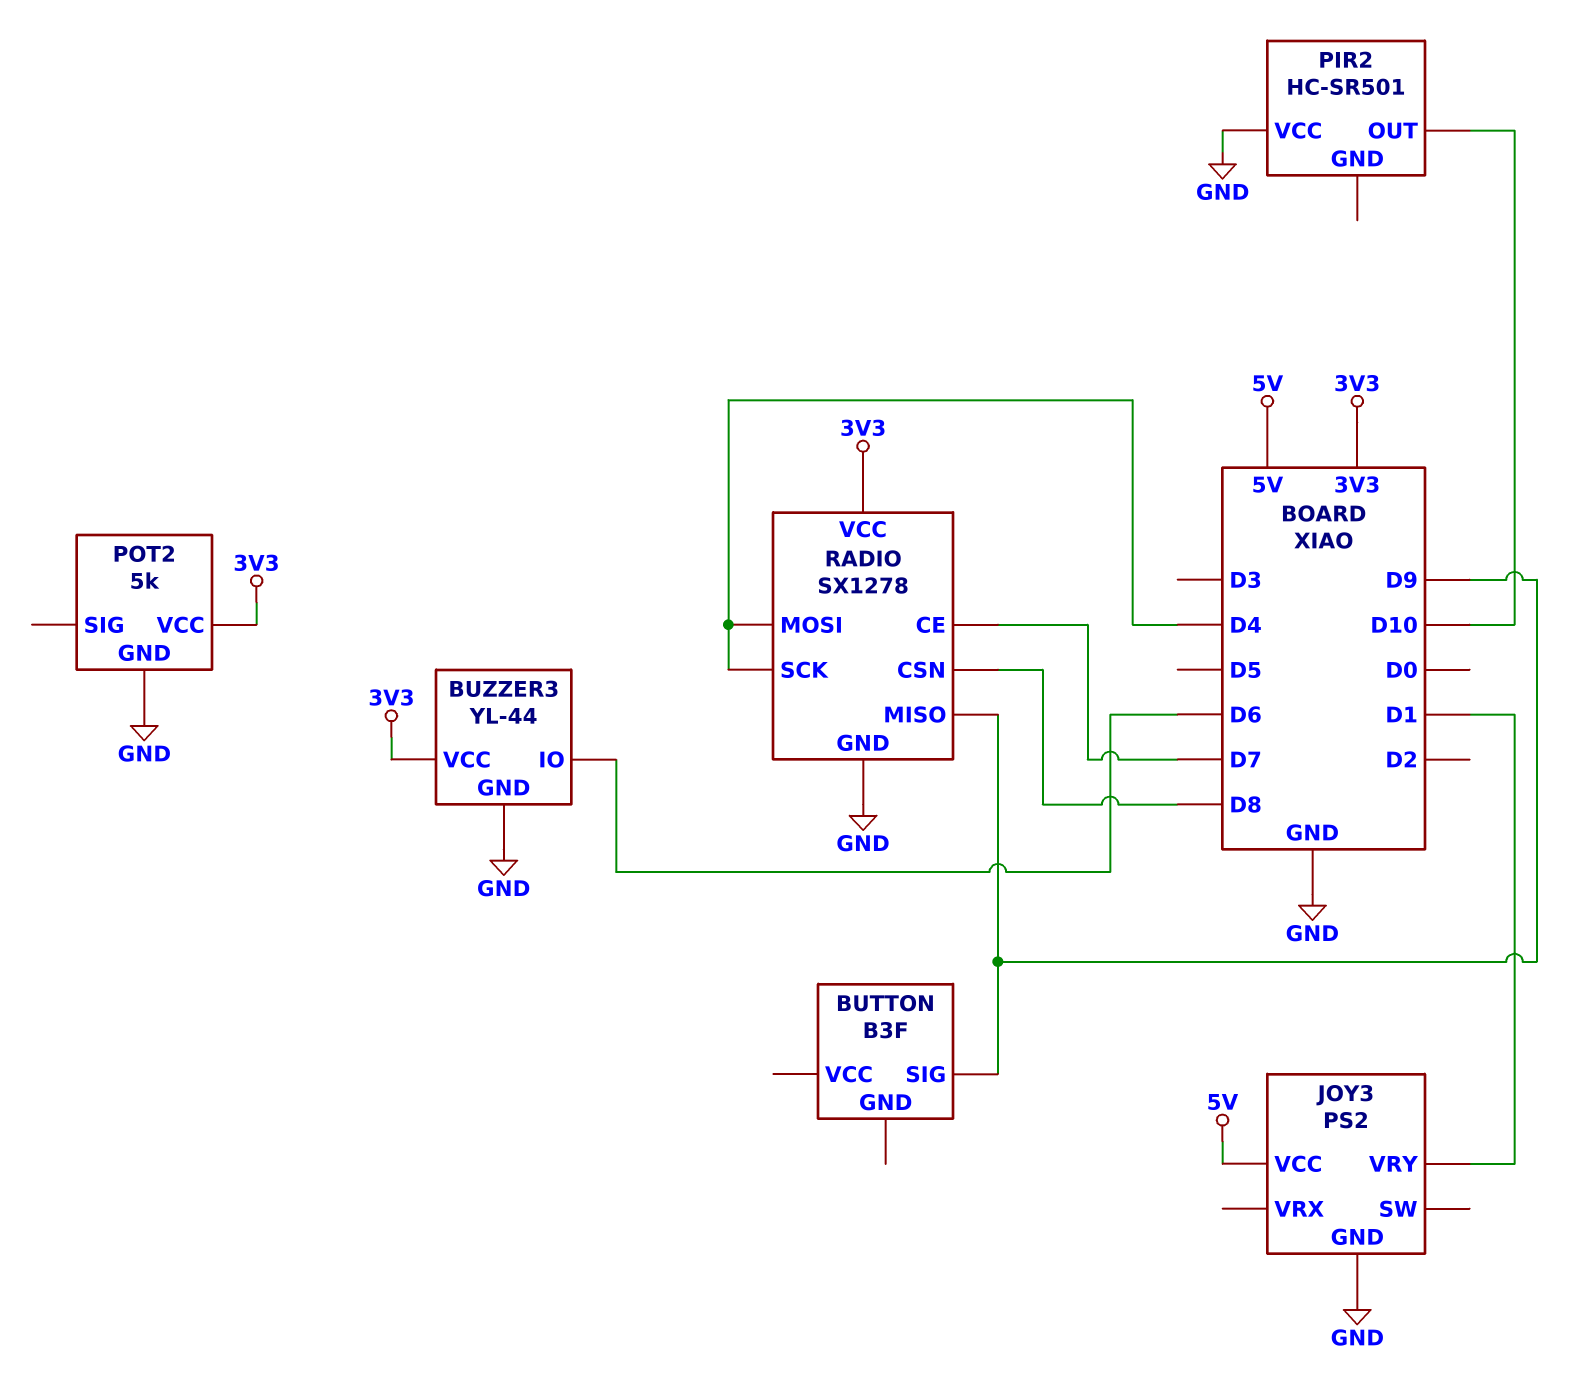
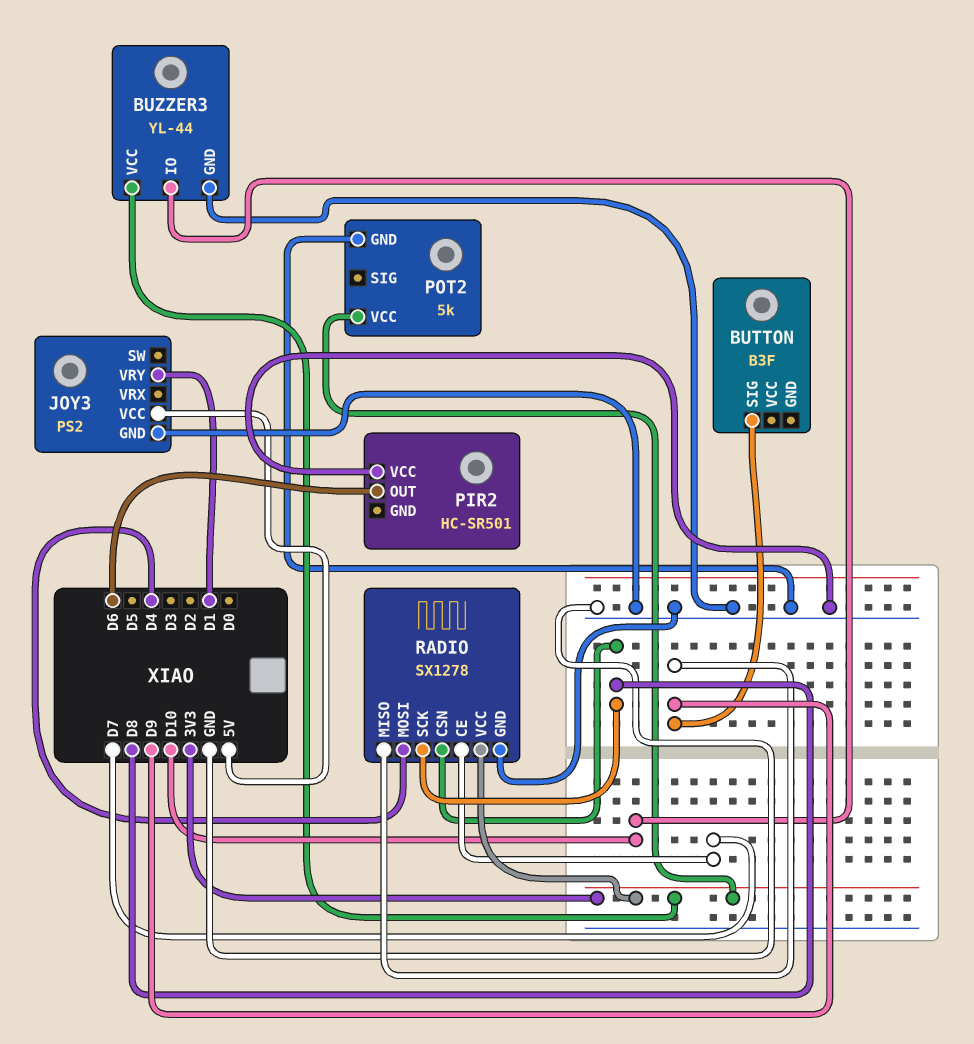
BUZZER3 pin IO: D6 -> D10
PIR2 pin OUT: D10 -> D6
RADIO pin SCK: D4 -> D8

